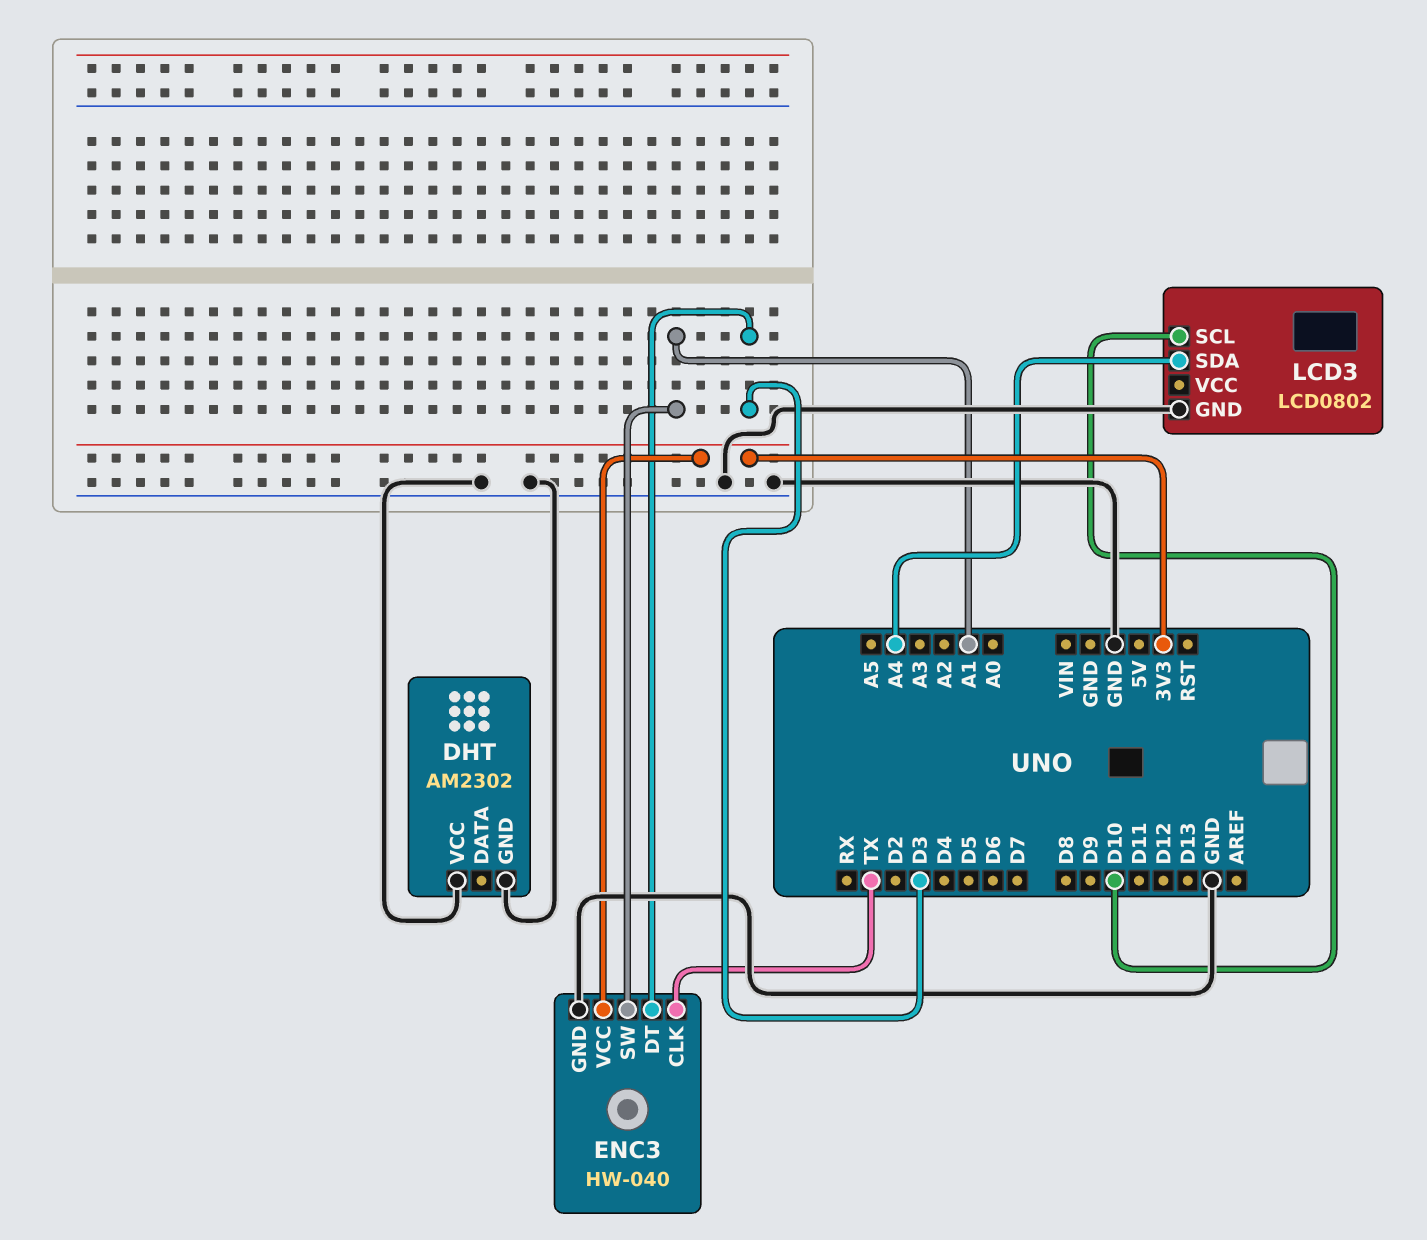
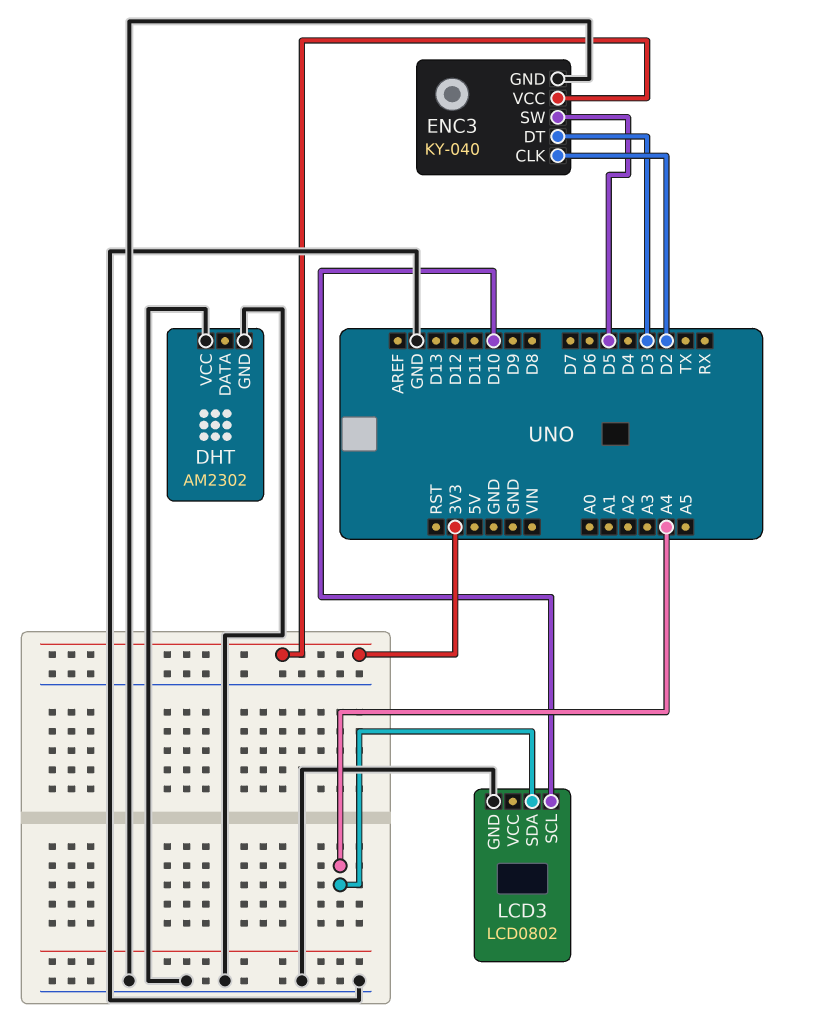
ENC3: HW-040 -> KY-040
ENC3 pin CLK: TX -> D2
ENC3 pin SW: A1 -> D5

